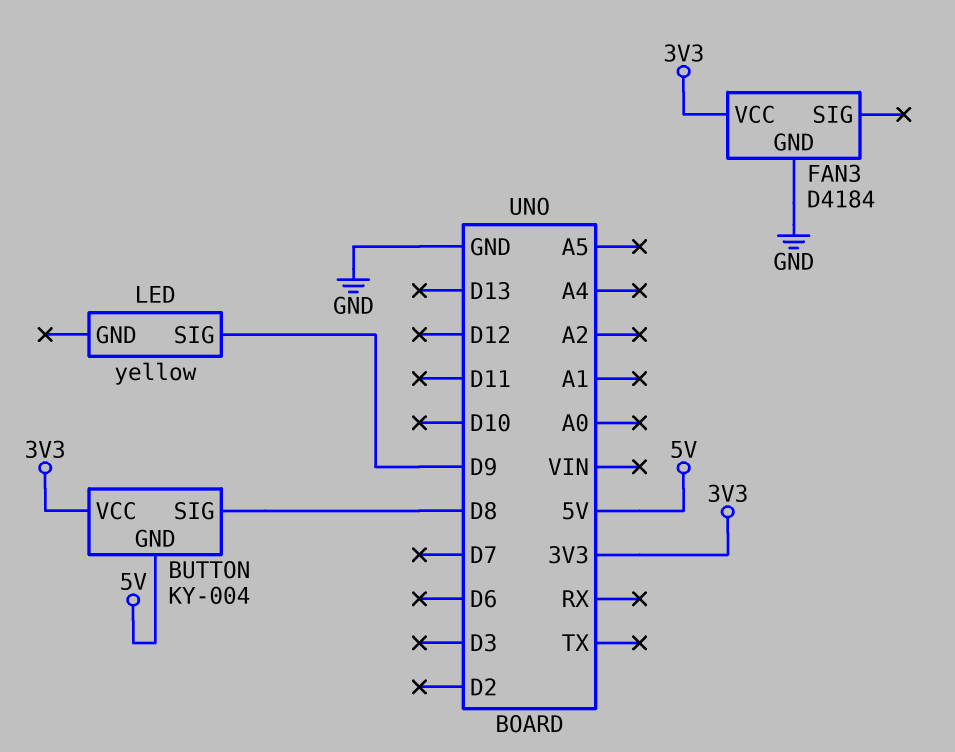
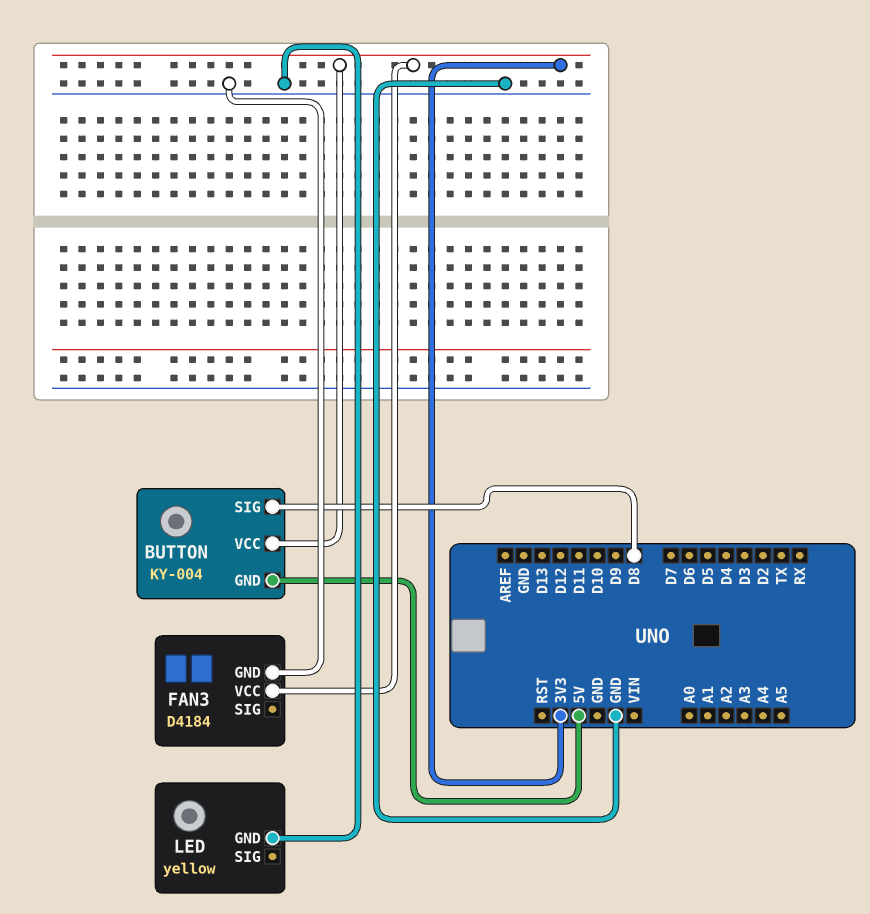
LED pin GND: none -> GND
LED pin SIG: D9 -> none

